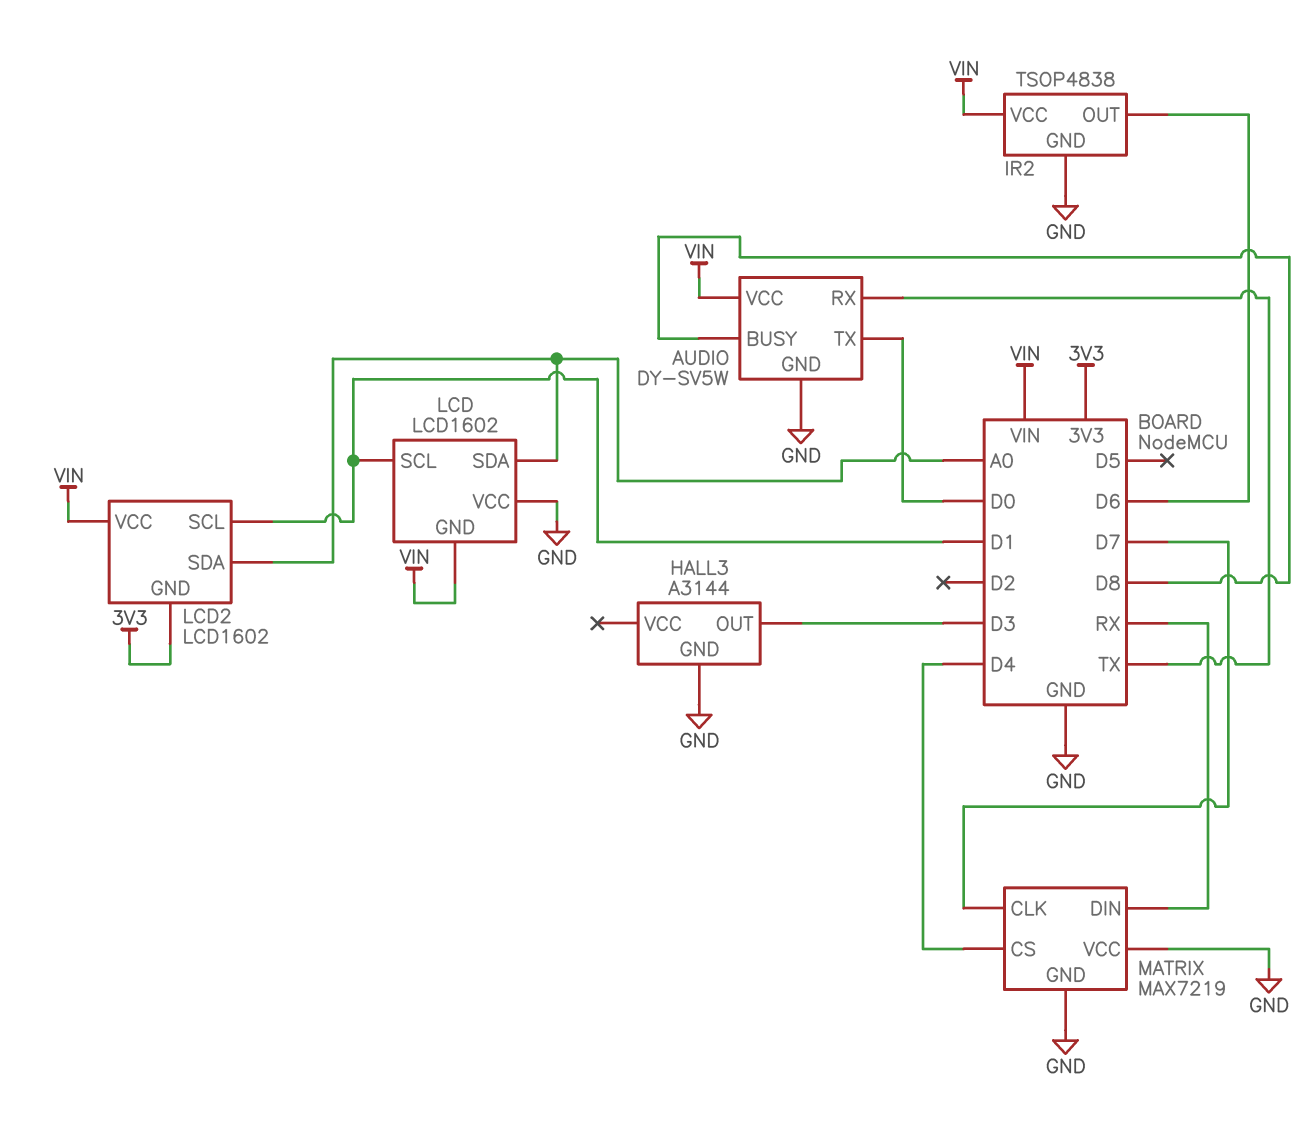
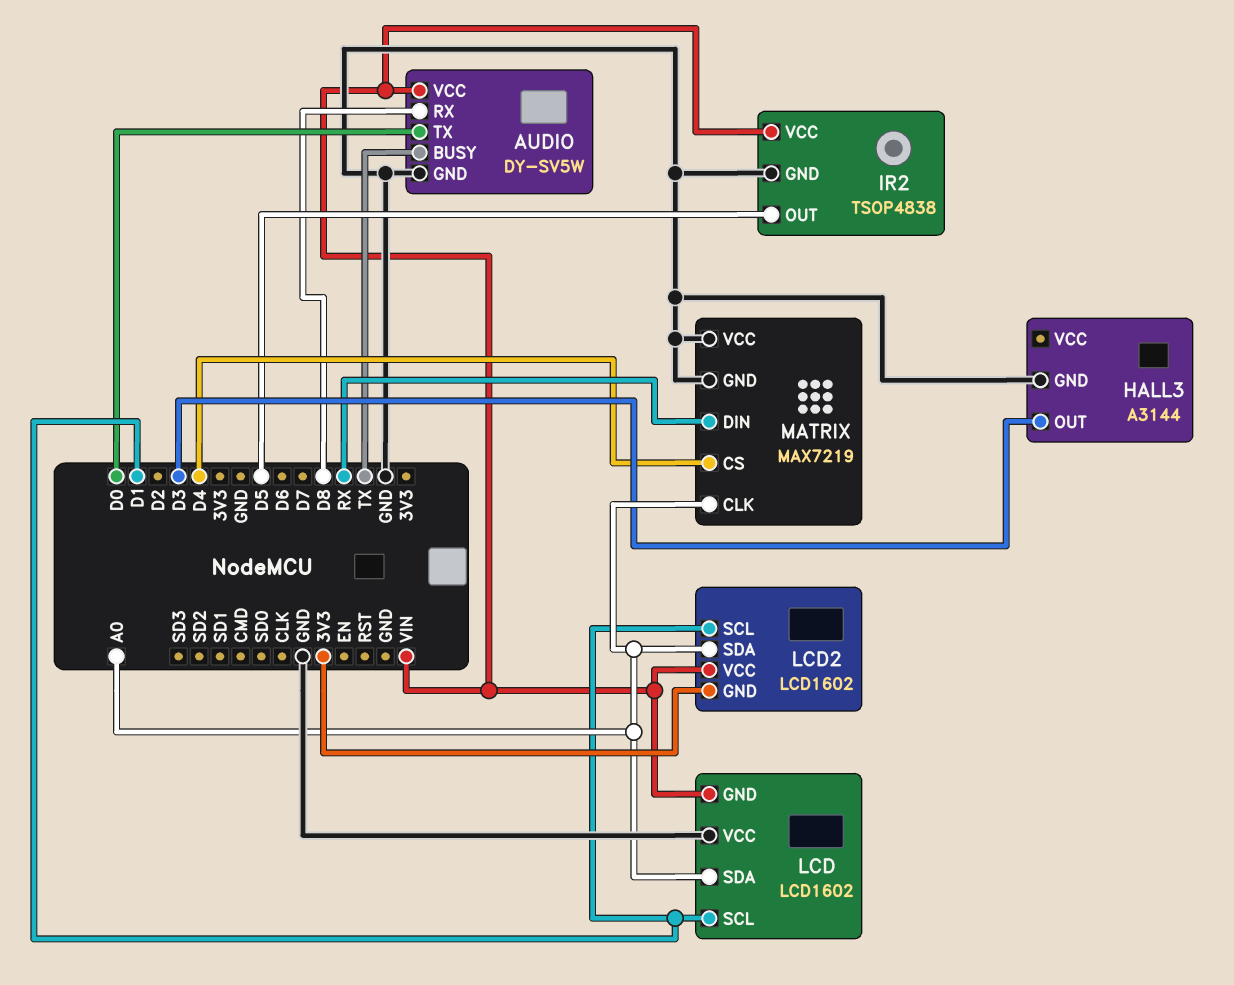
AUDIO pin BUSY: D8 -> TX
AUDIO pin RX: TX -> D8
IR2 pin OUT: D6 -> D5
MATRIX pin CLK: D7 -> A0

